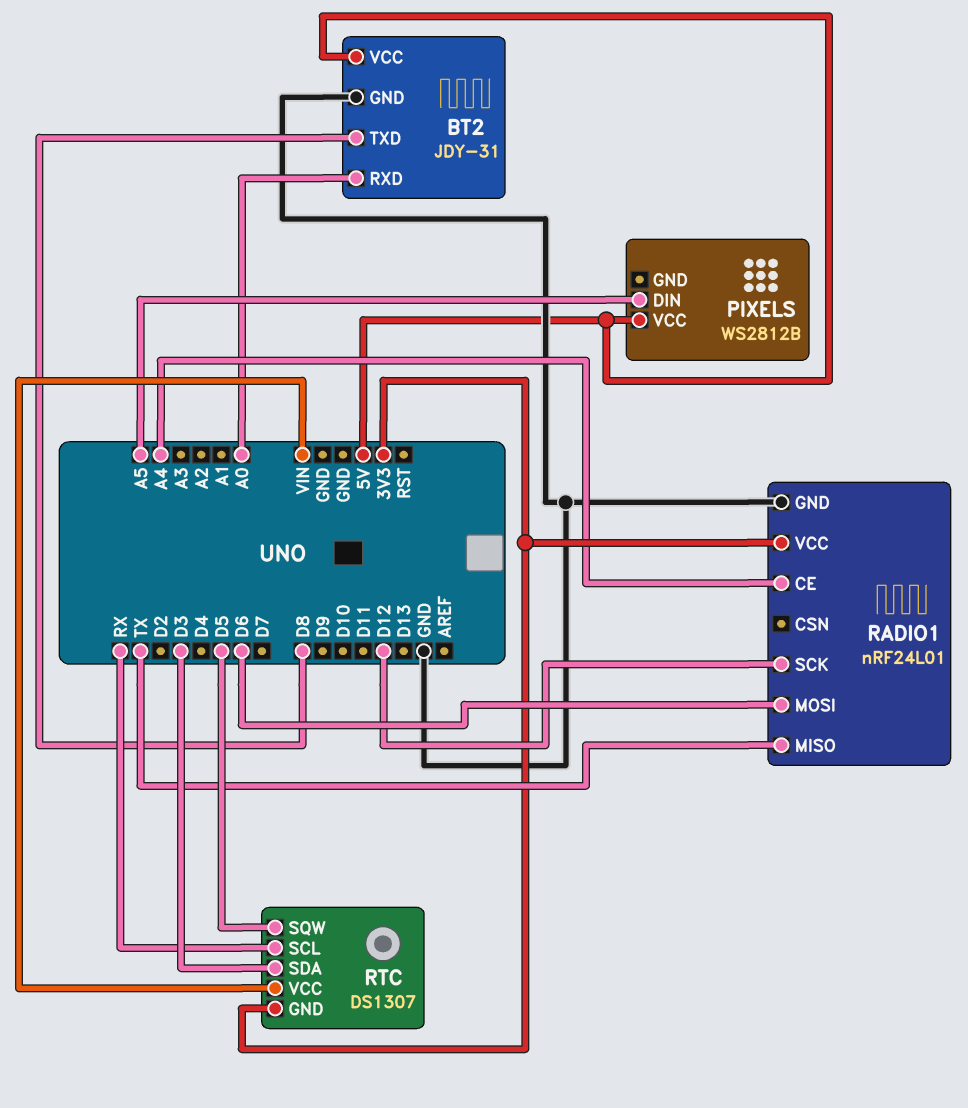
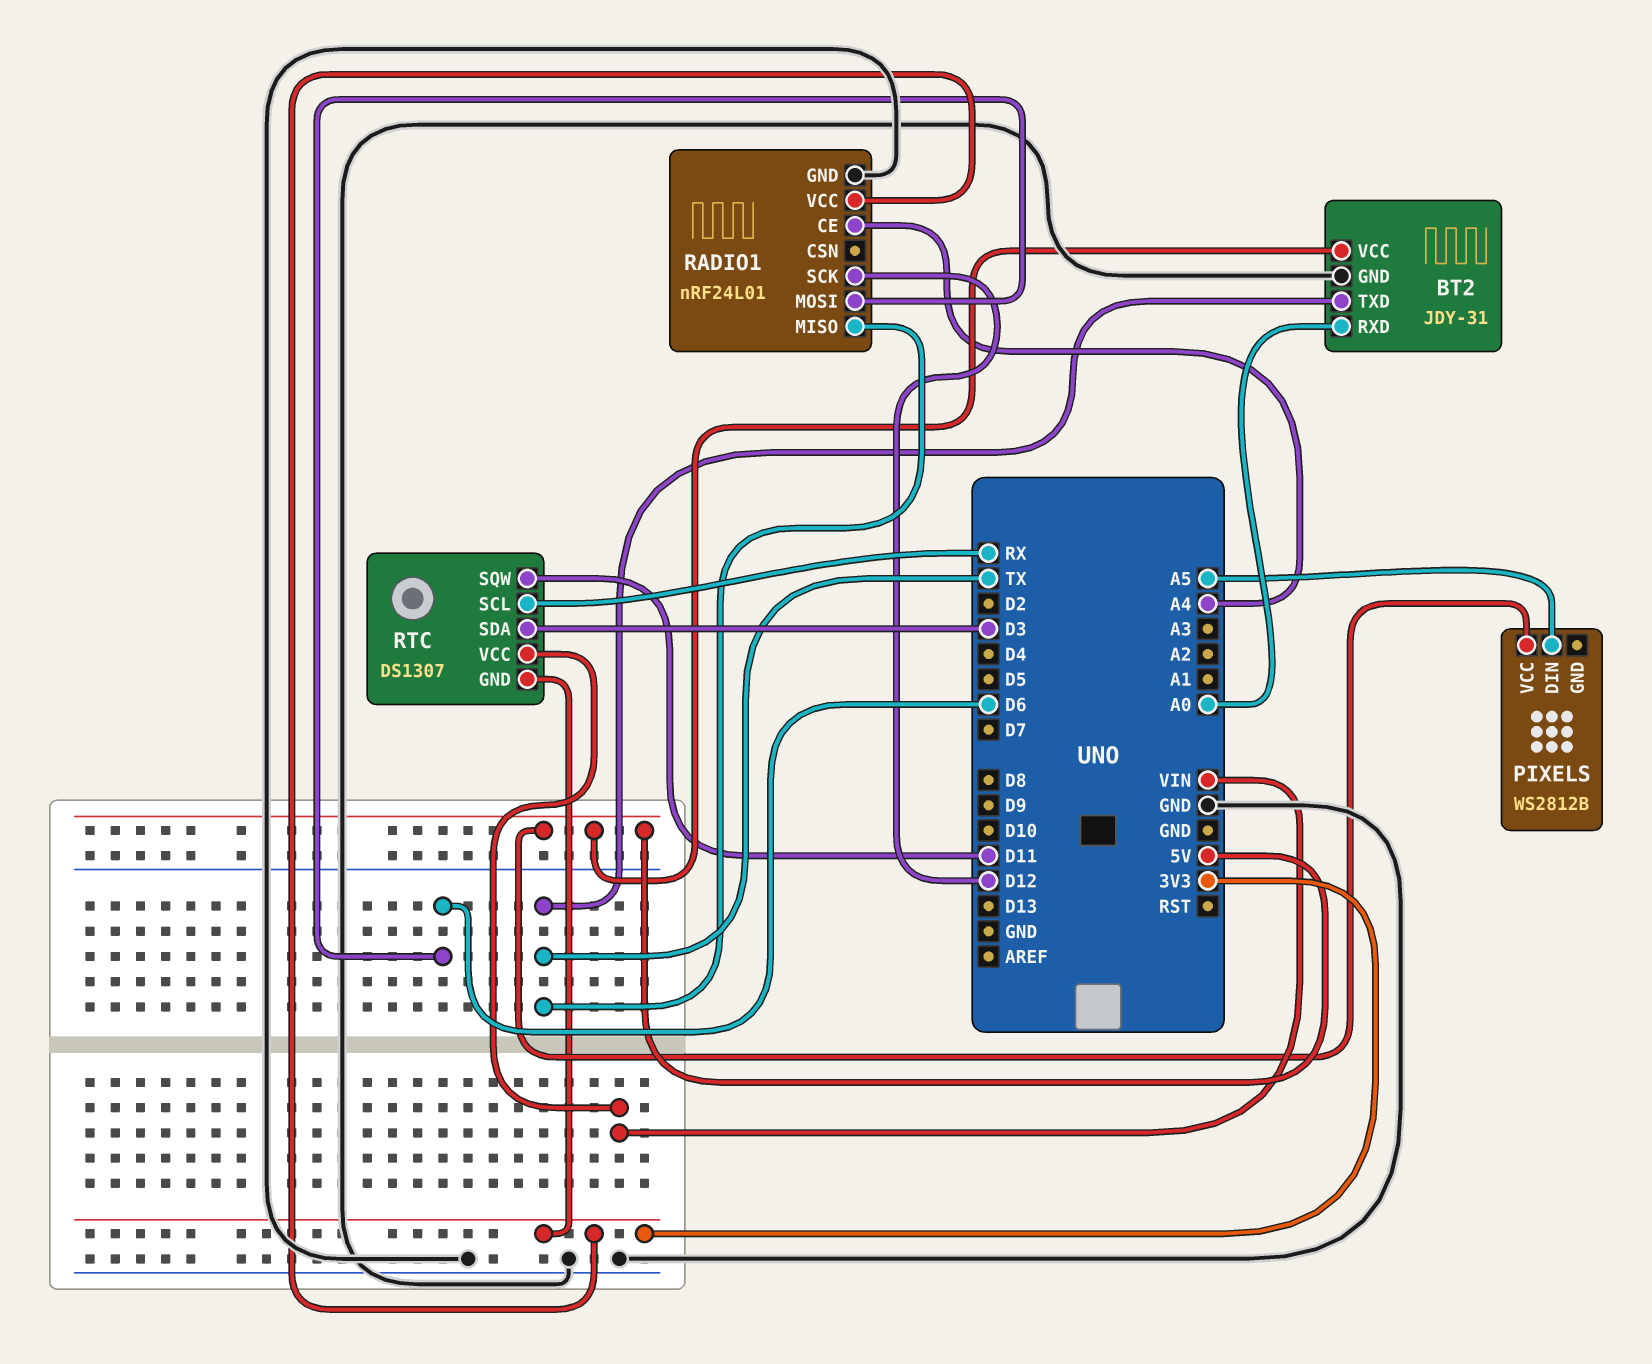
BT2 pin TXD: D8 -> TX
RTC pin SQW: D5 -> D11

